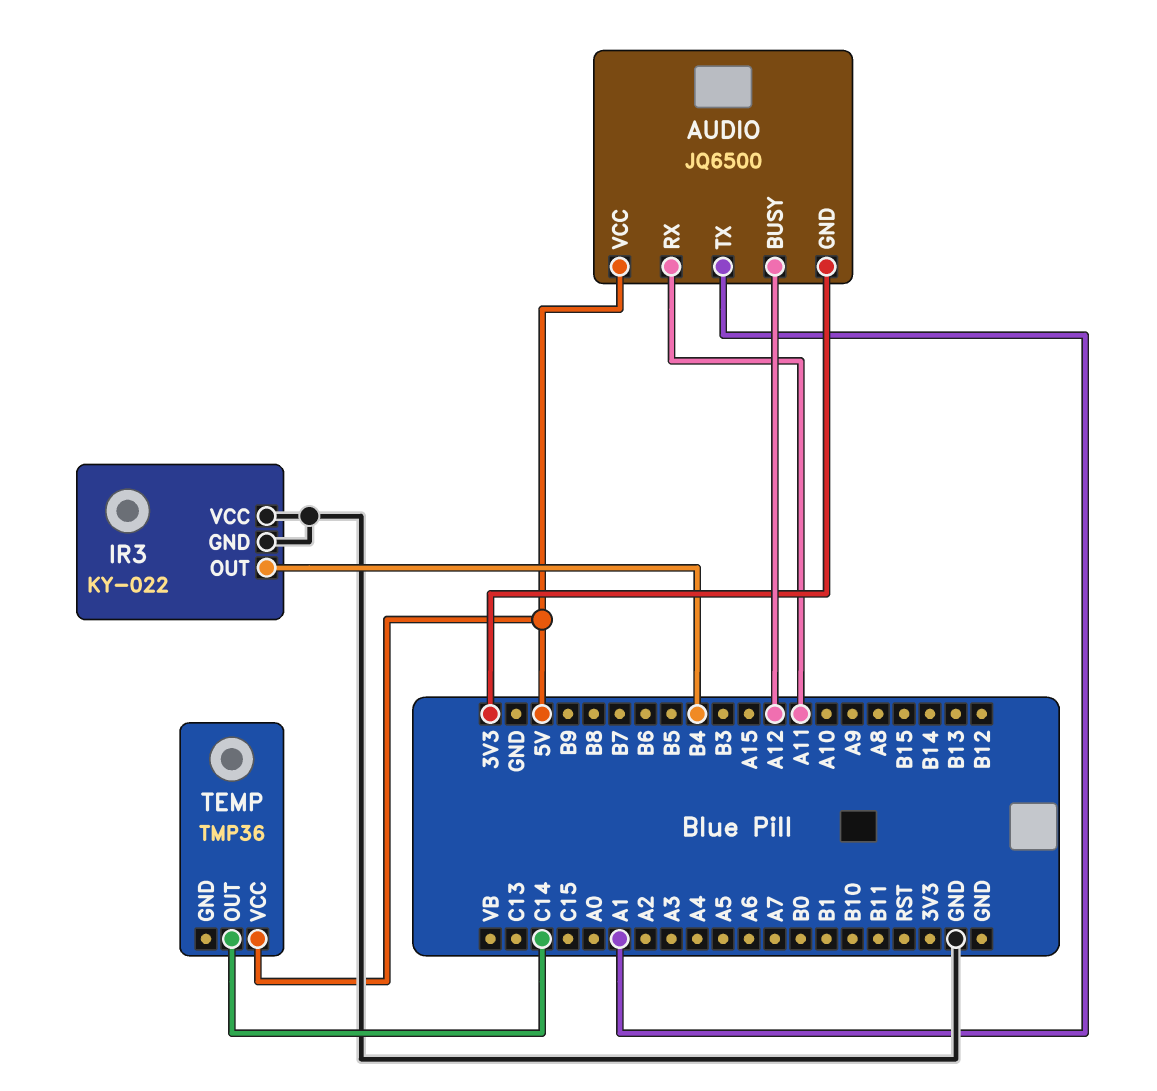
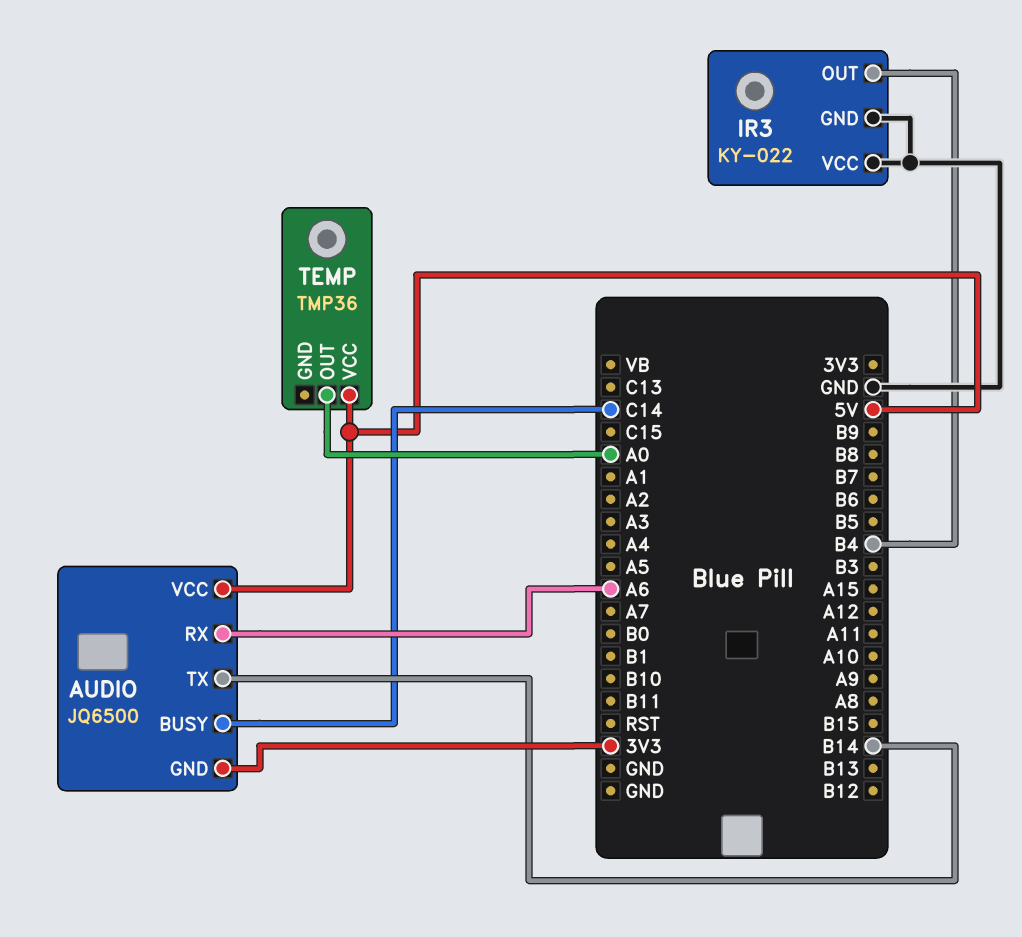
AUDIO pin BUSY: A12 -> C14
AUDIO pin RX: A11 -> A6
AUDIO pin TX: A1 -> B14
TEMP pin OUT: C14 -> A0

